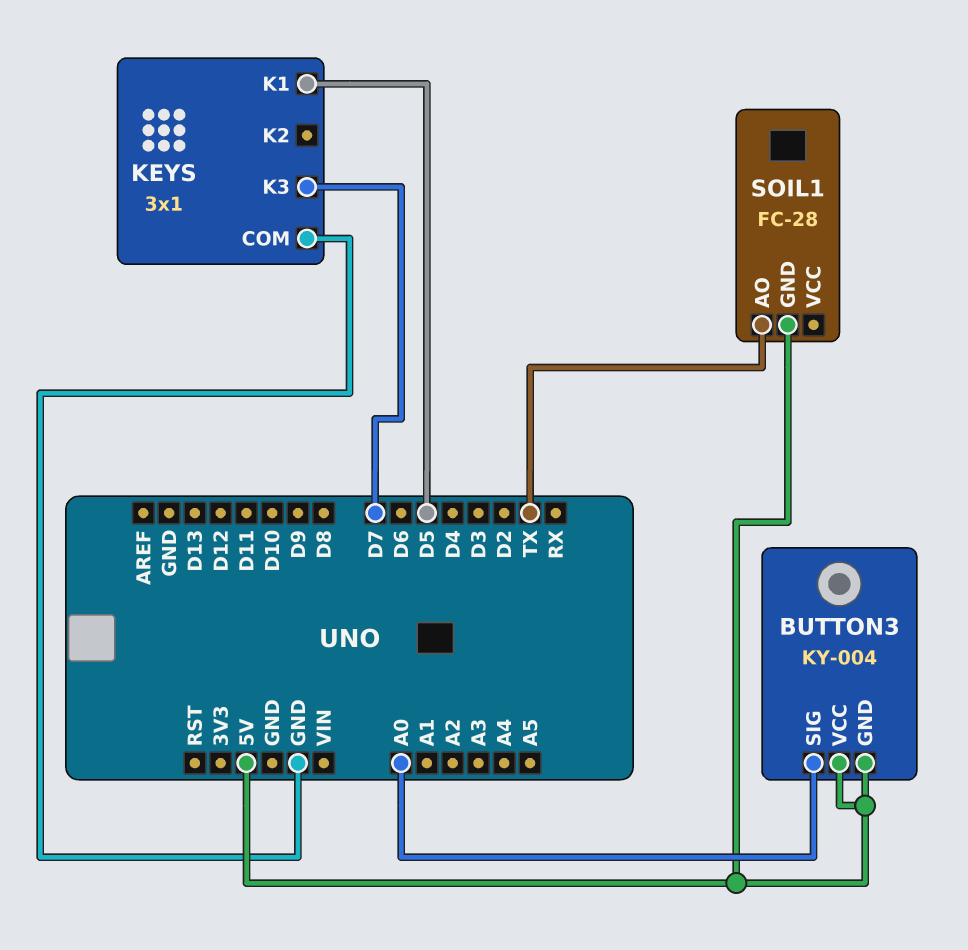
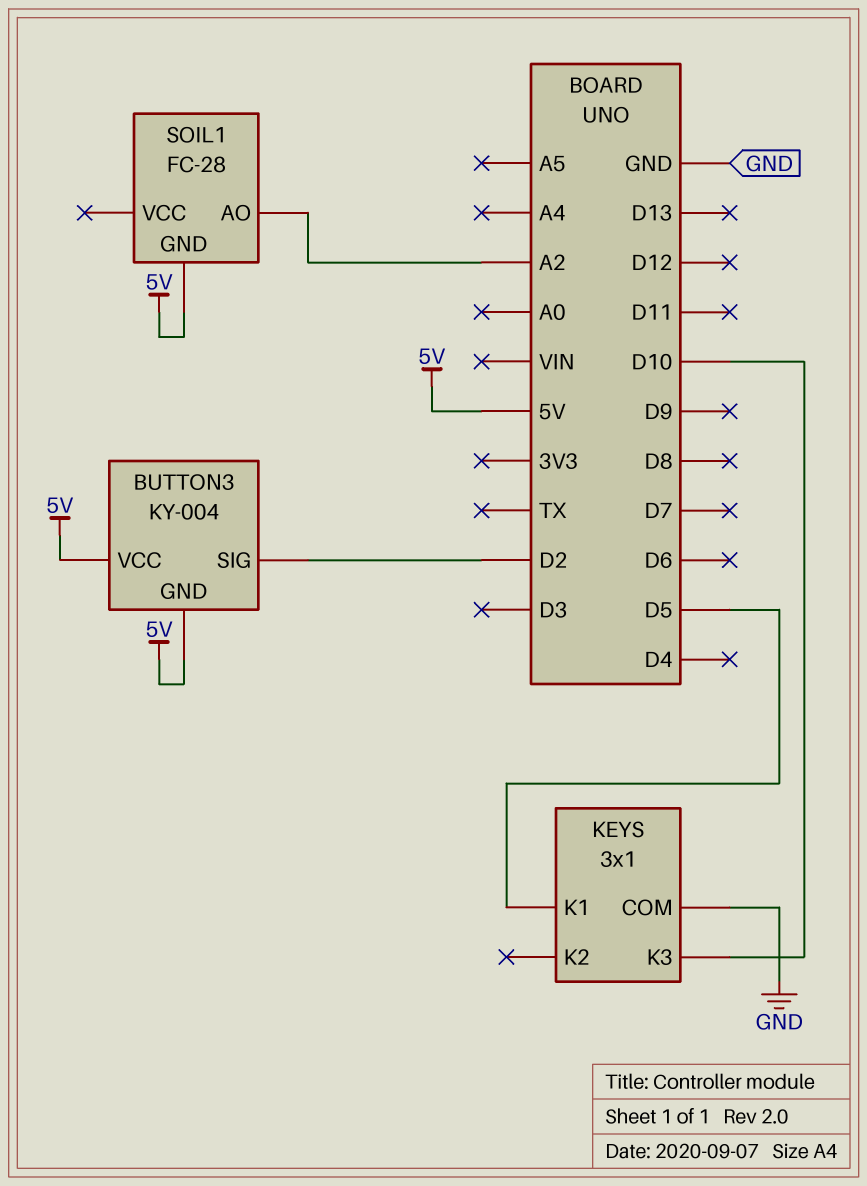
BUTTON3 pin SIG: A0 -> D2
KEYS pin K3: D7 -> D10
SOIL1 pin AO: TX -> A2

